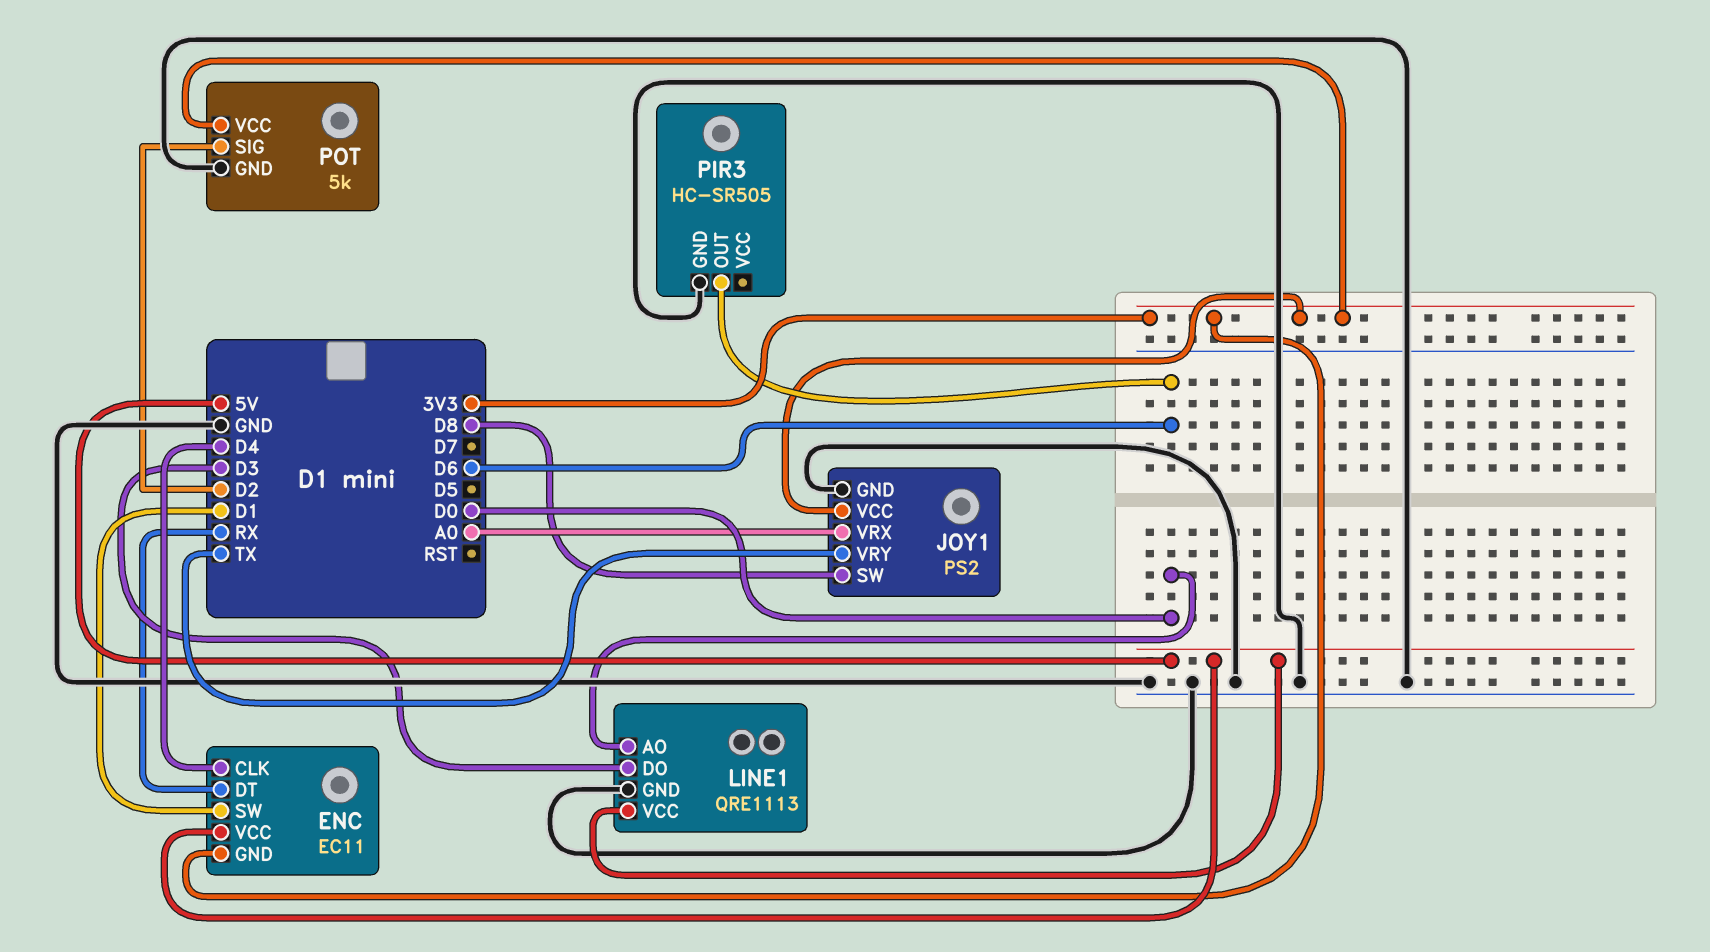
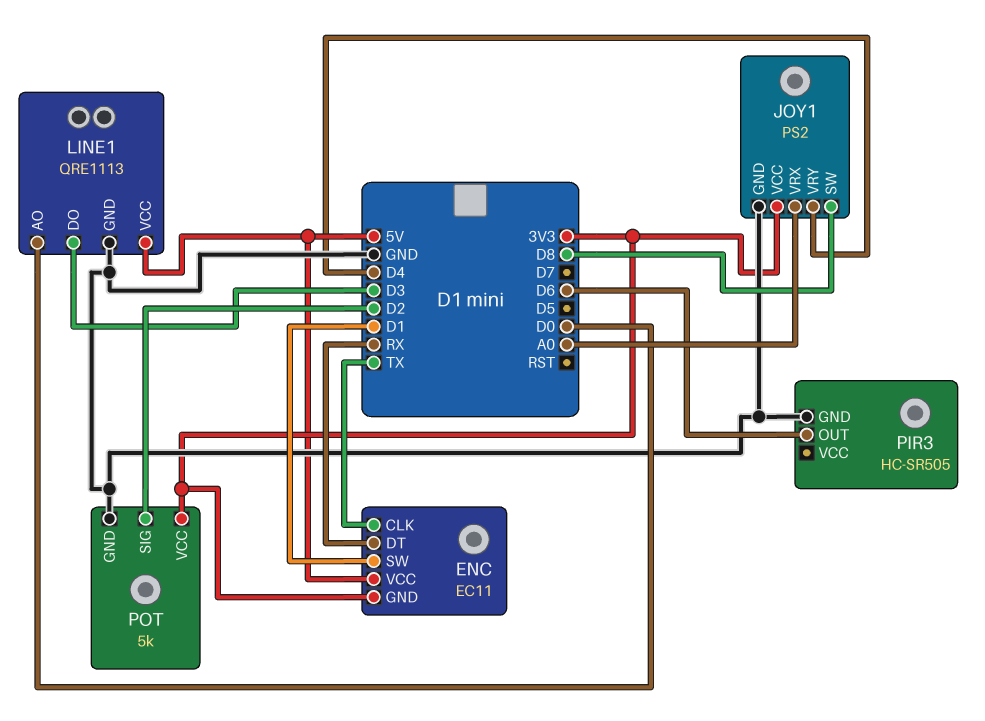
ENC pin CLK: D4 -> TX
JOY1 pin VRY: TX -> D4

